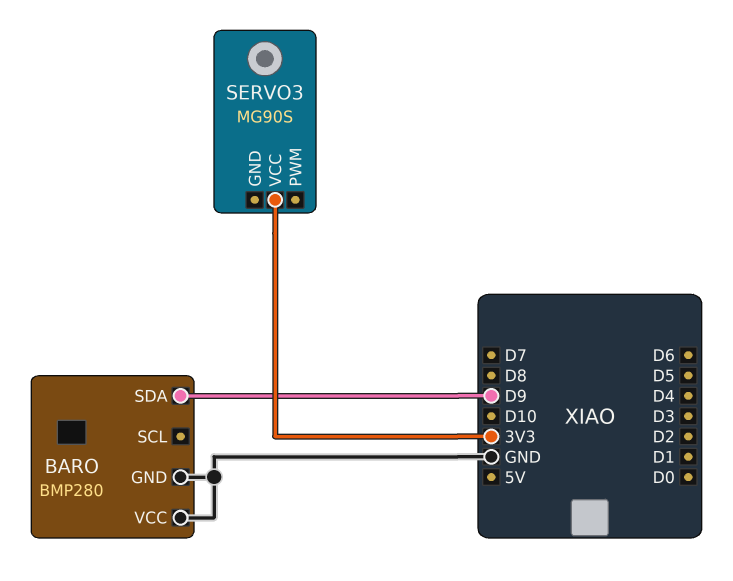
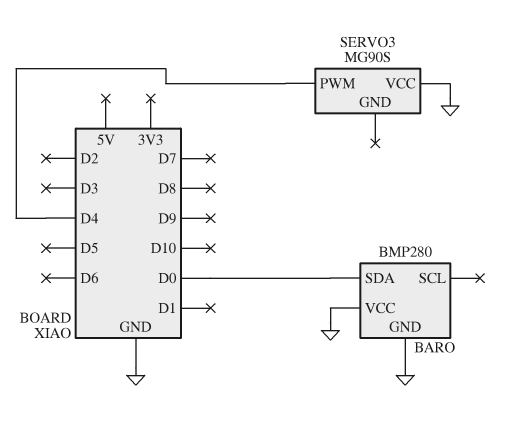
BARO pin SDA: D9 -> D0
SERVO3 pin PWM: none -> D4
SERVO3 pin VCC: 3V3 -> GND

